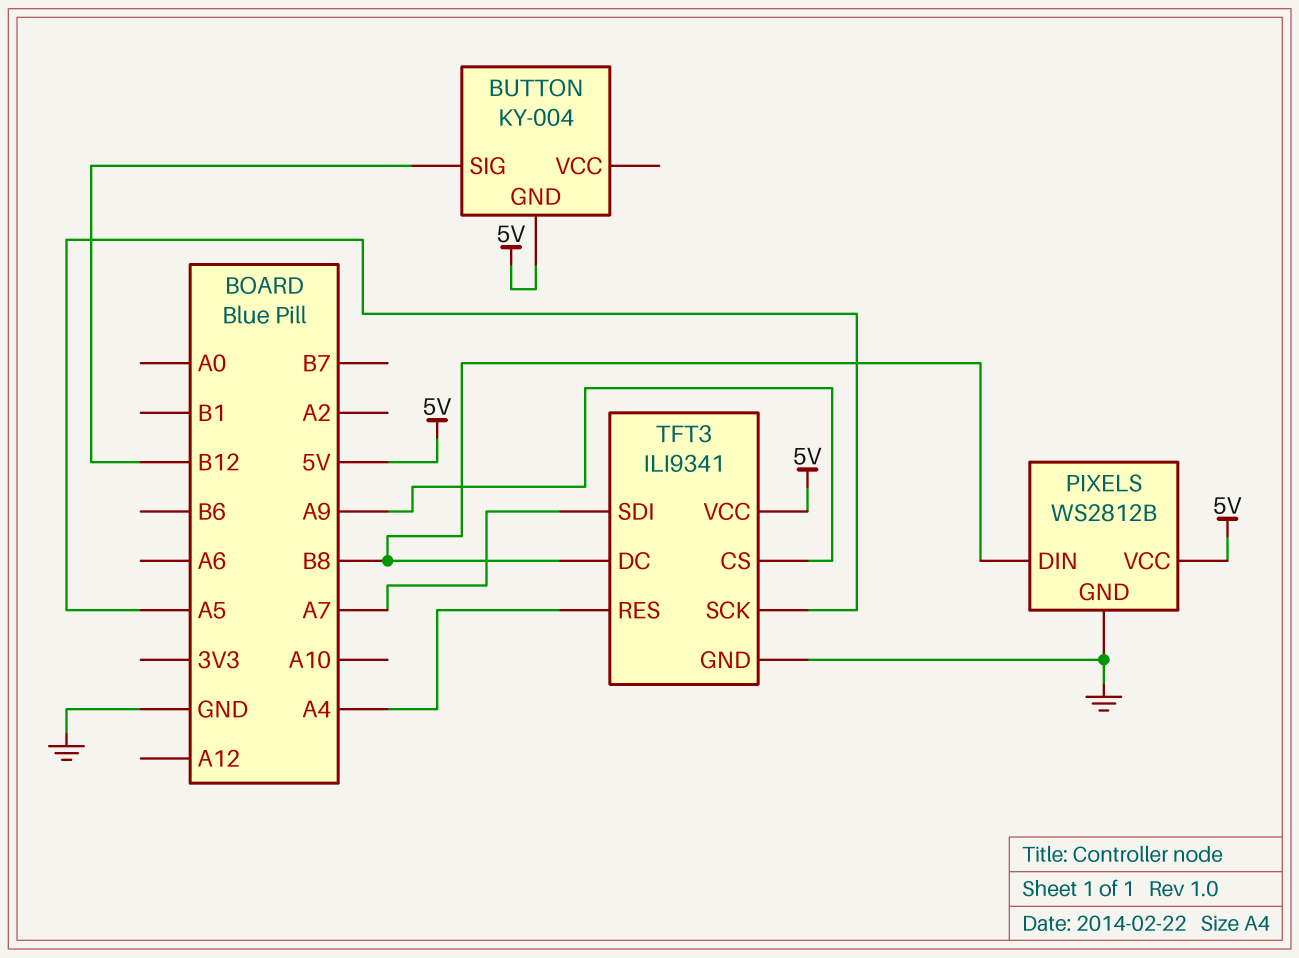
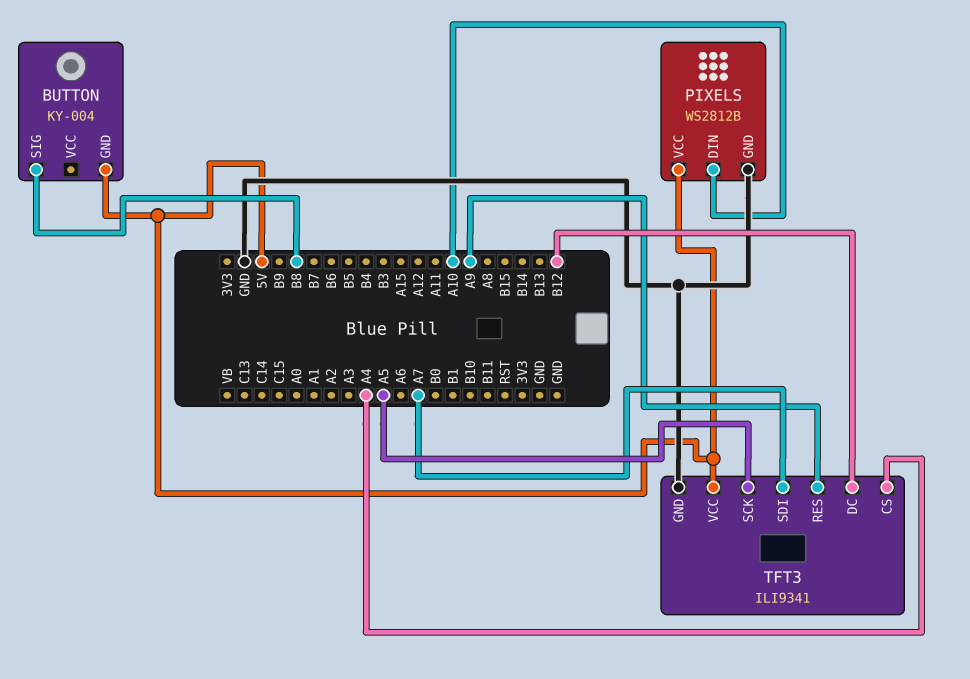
BUTTON pin SIG: B12 -> B8
PIXELS pin DIN: B8 -> A10
TFT3 pin CS: A9 -> A4
TFT3 pin DC: B8 -> B12
TFT3 pin RES: A4 -> A9

